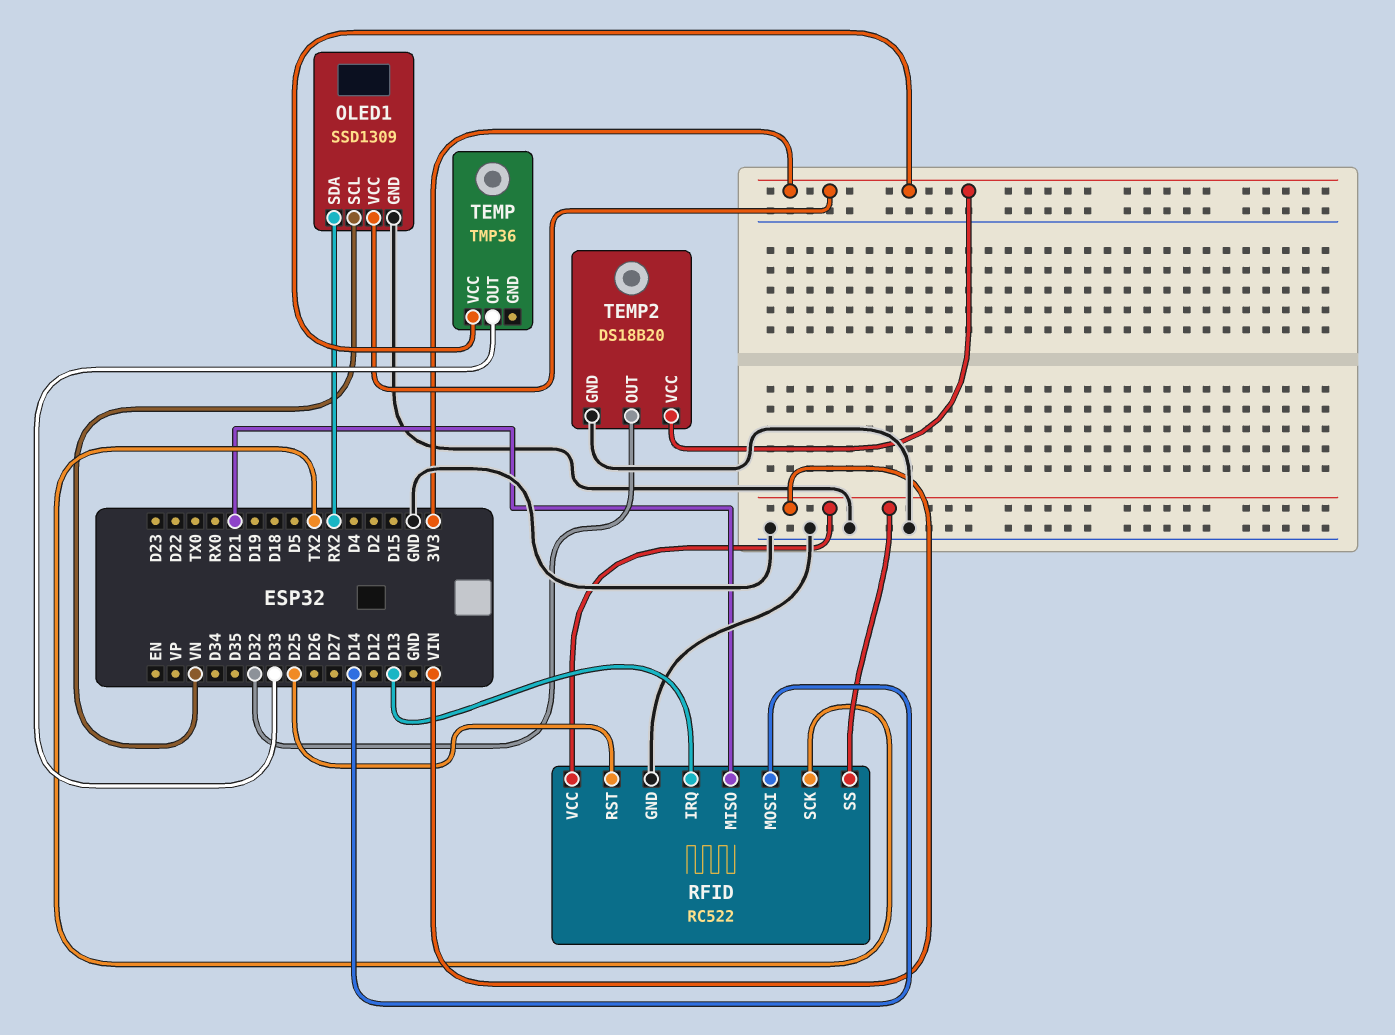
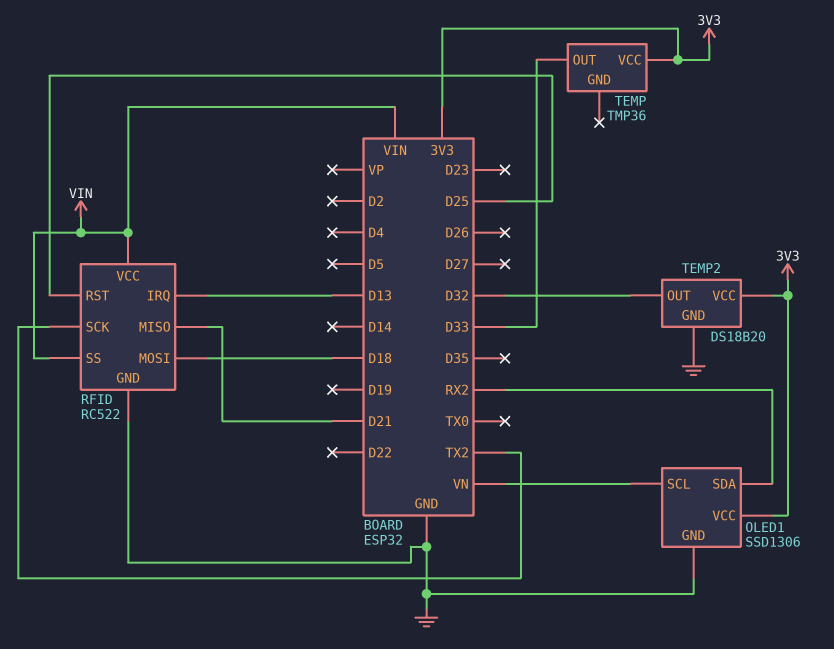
OLED1: SSD1309 -> SSD1306
RFID pin MOSI: D14 -> D18

